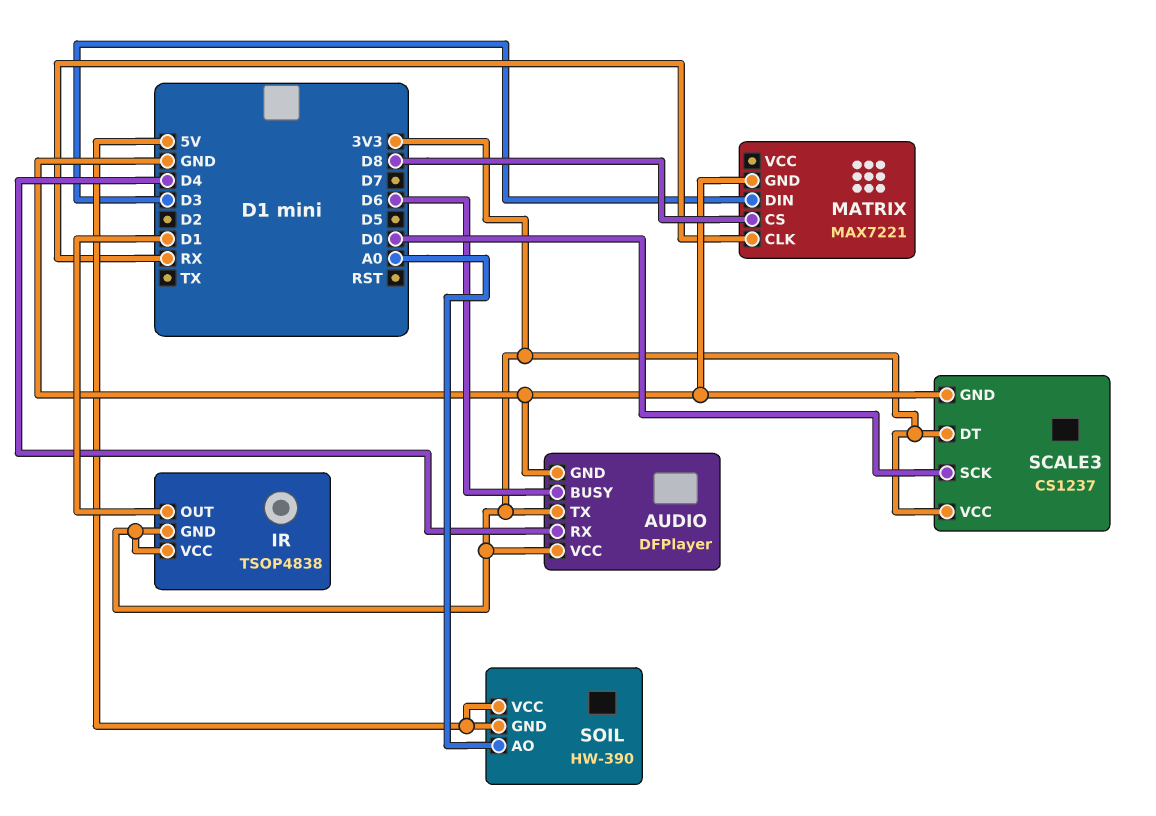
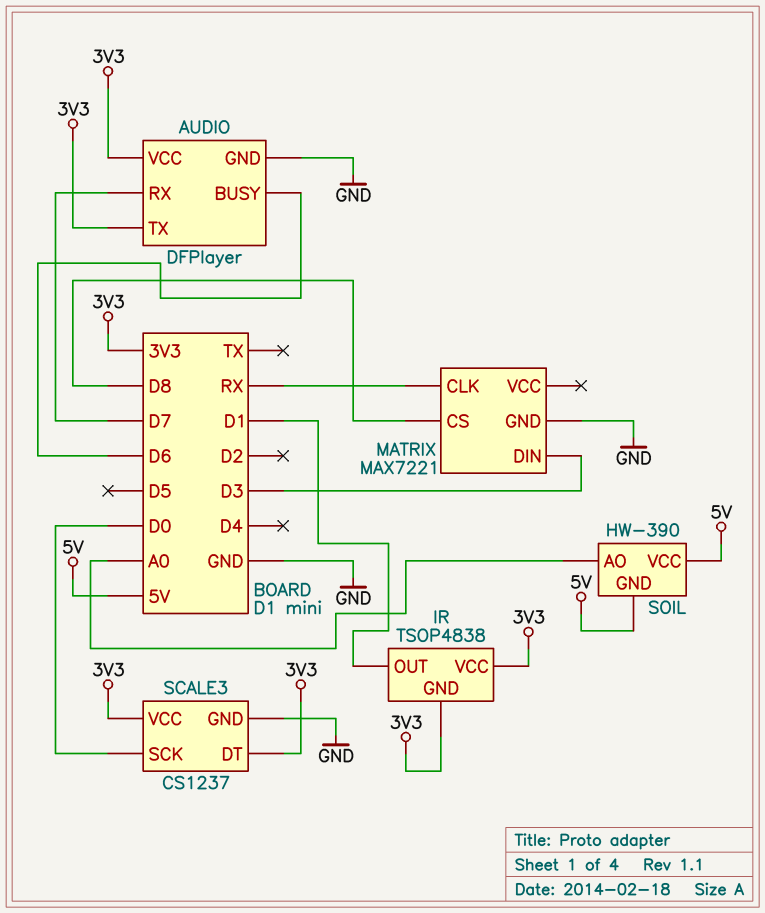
AUDIO pin RX: D4 -> D7

